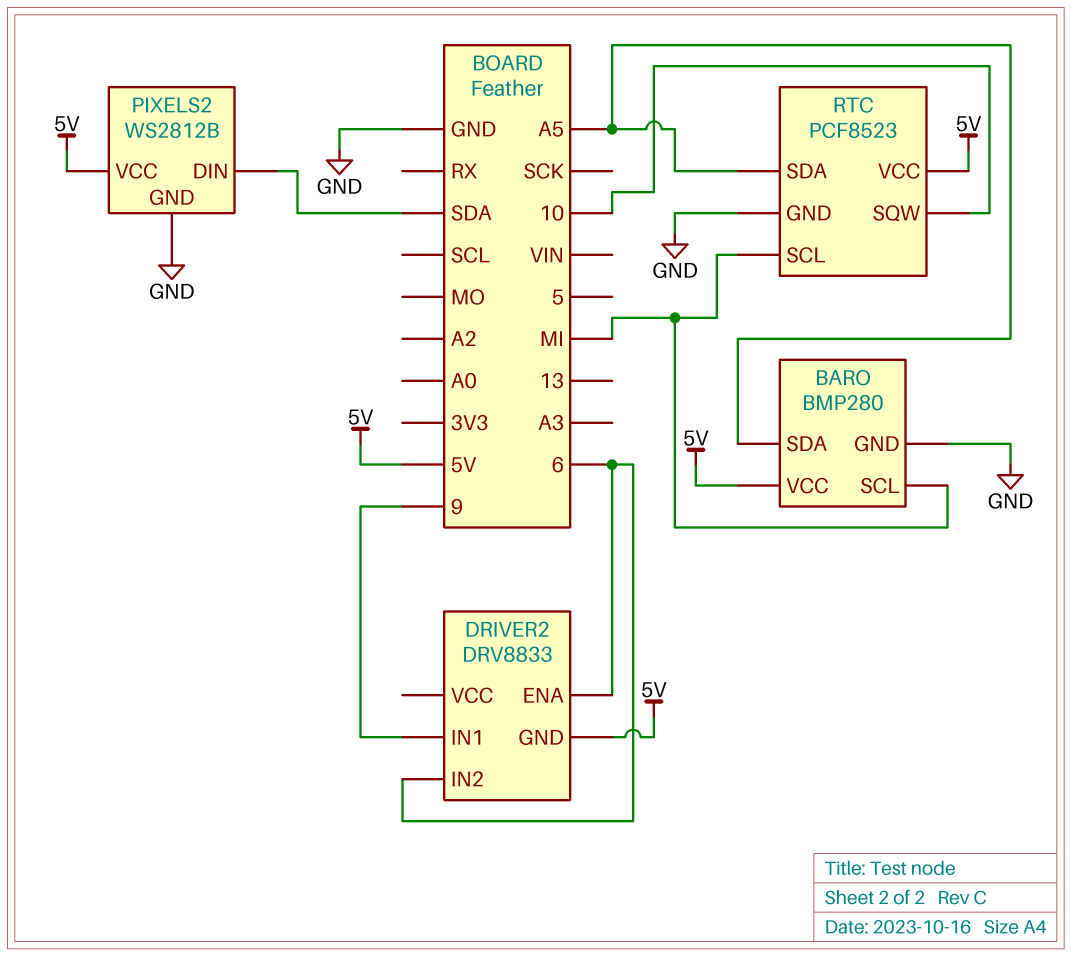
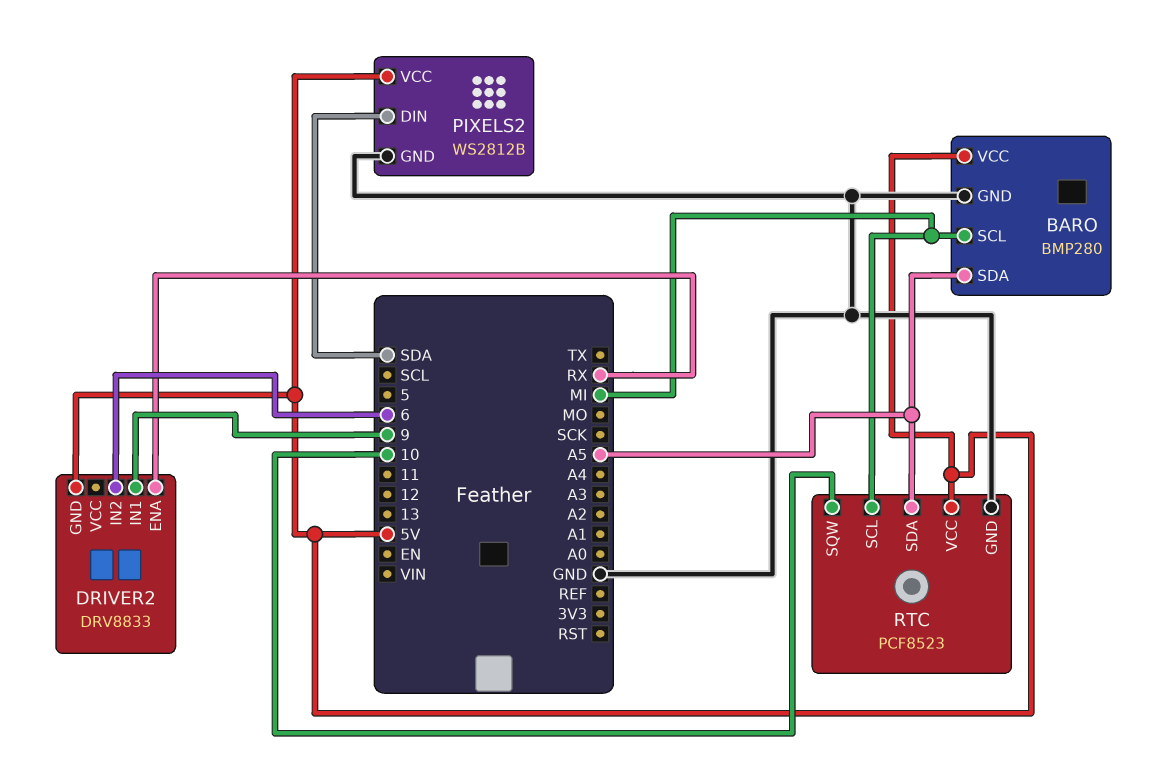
DRIVER2 pin ENA: 6 -> RX

